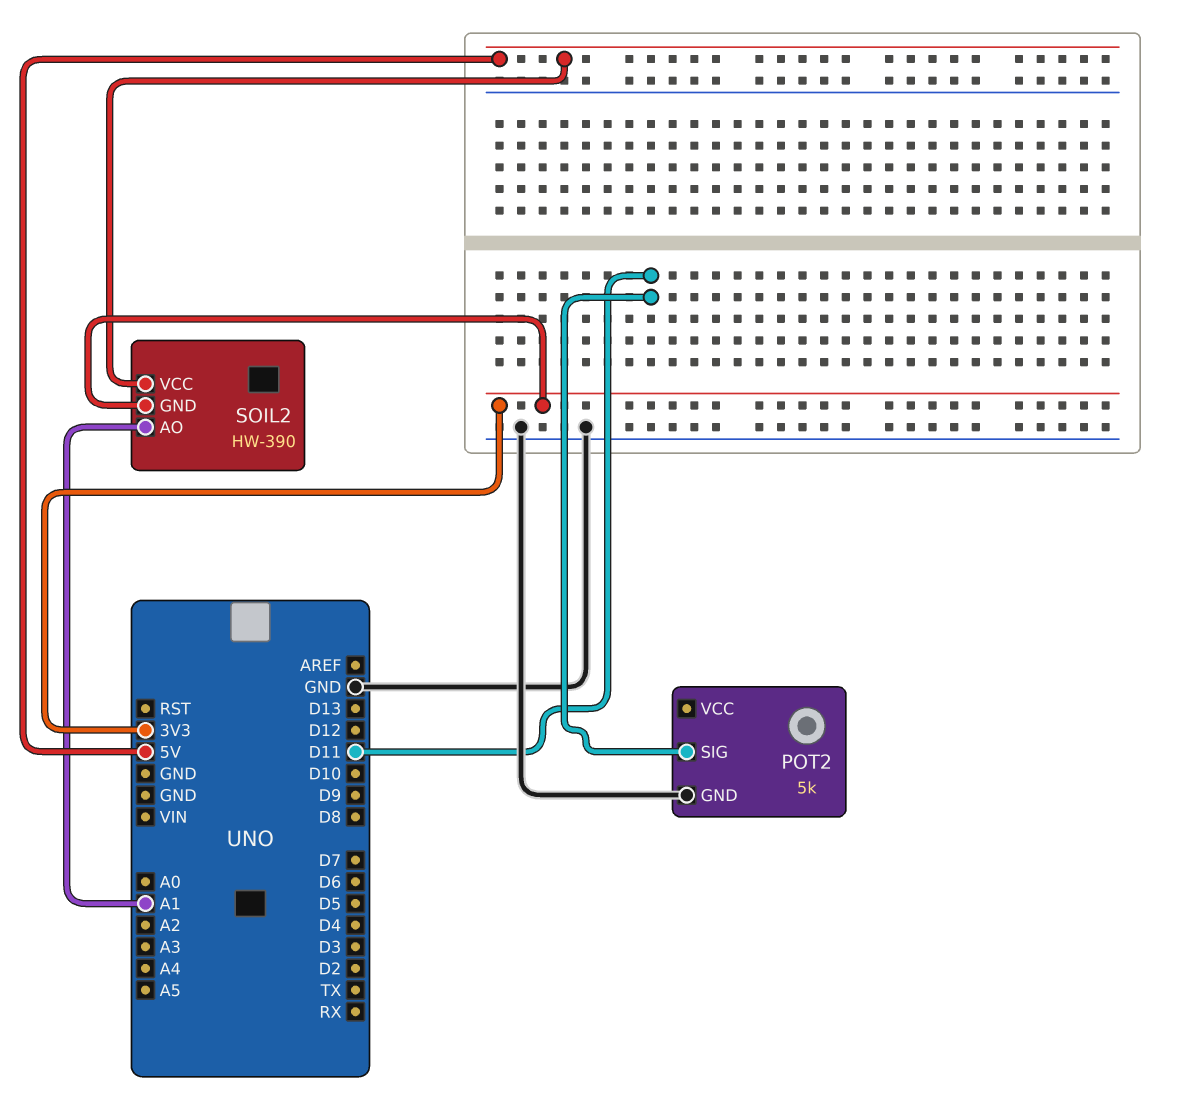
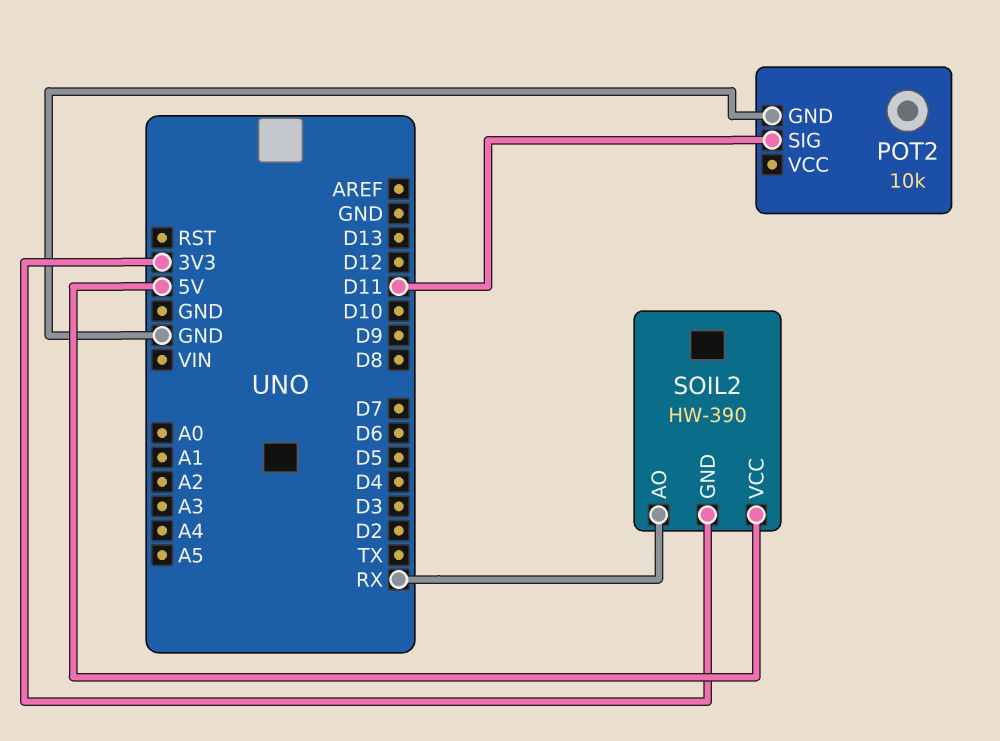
POT2: 5k -> 10k
SOIL2 pin AO: A1 -> RX

